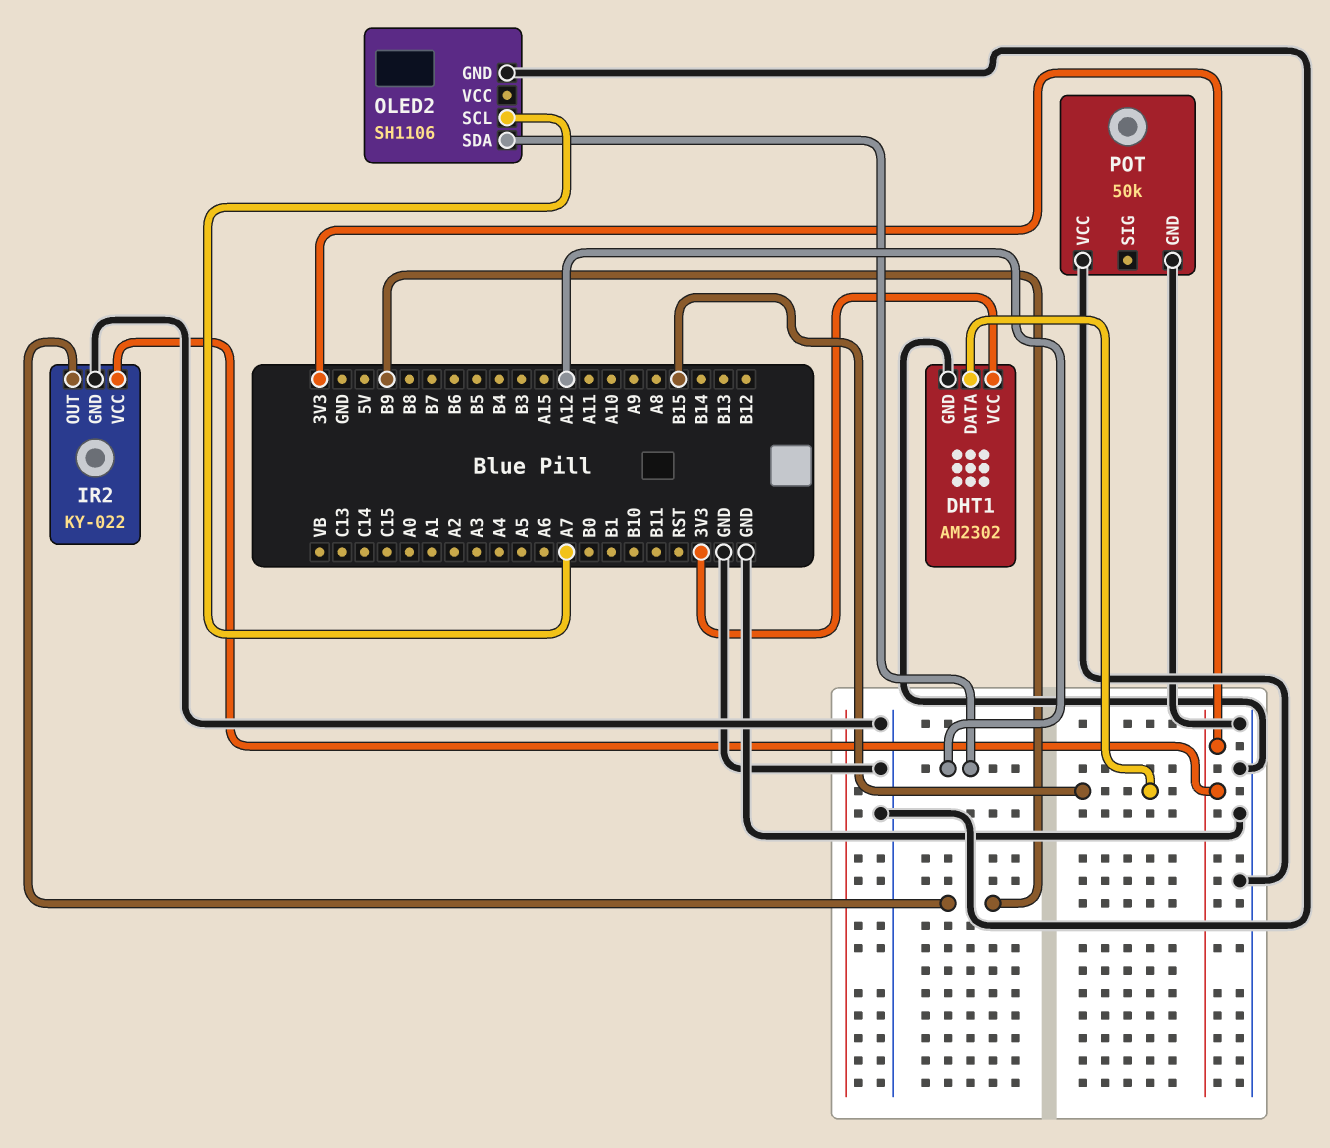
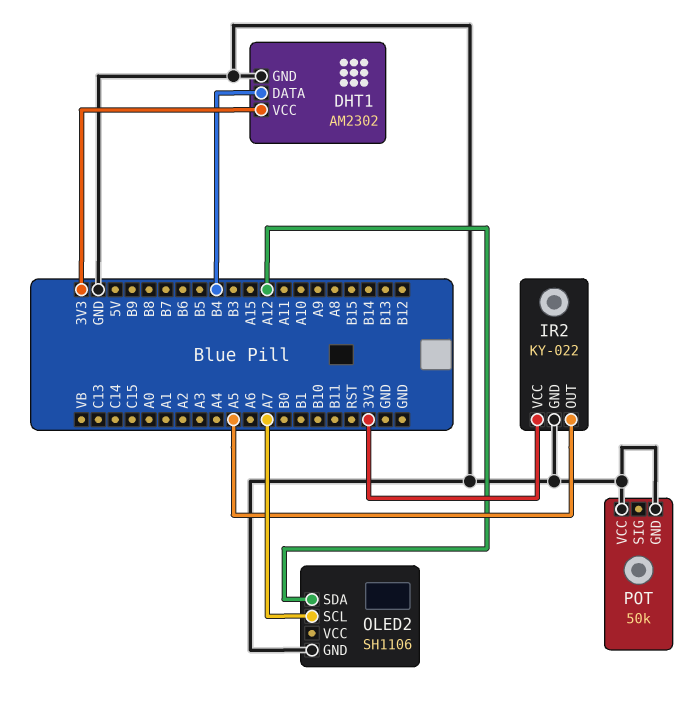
DHT1 pin DATA: B15 -> B4
IR2 pin OUT: B9 -> A5

